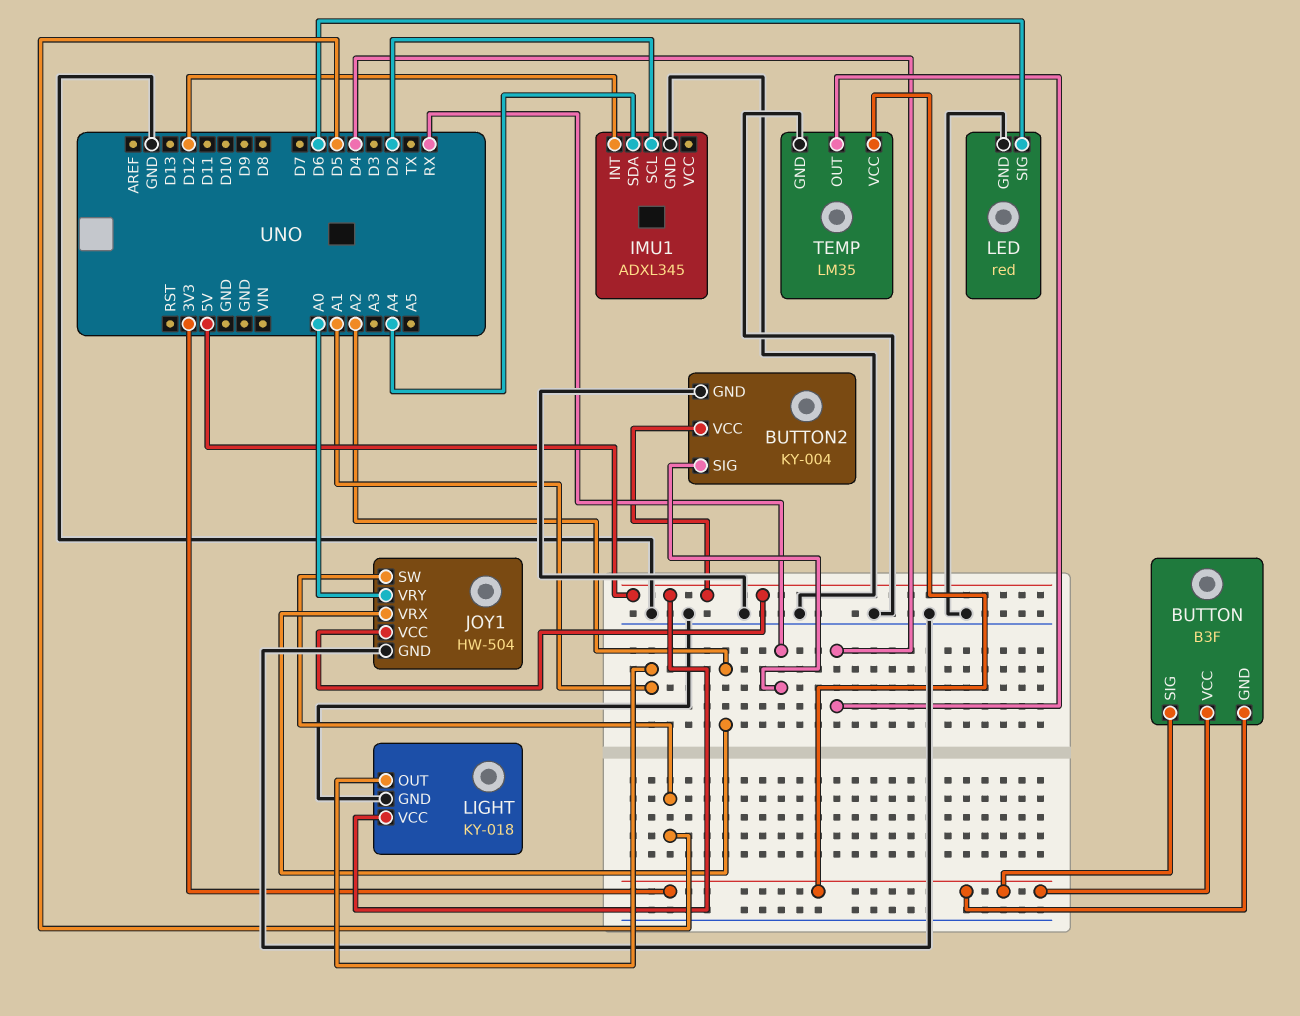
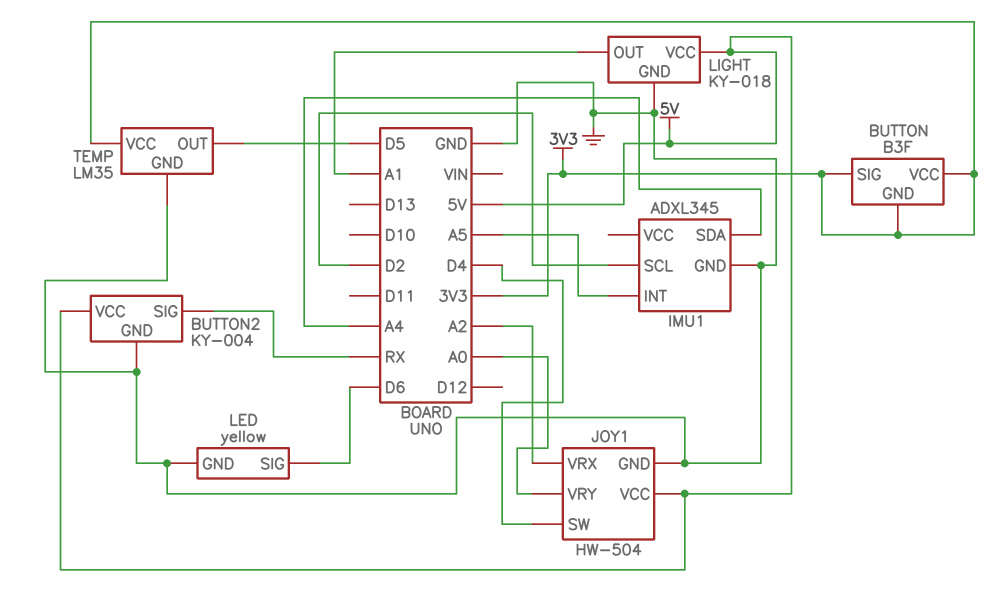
IMU1 pin INT: D12 -> A5
JOY1 pin SW: D5 -> D4
LED: red -> yellow
TEMP pin OUT: D4 -> D5

